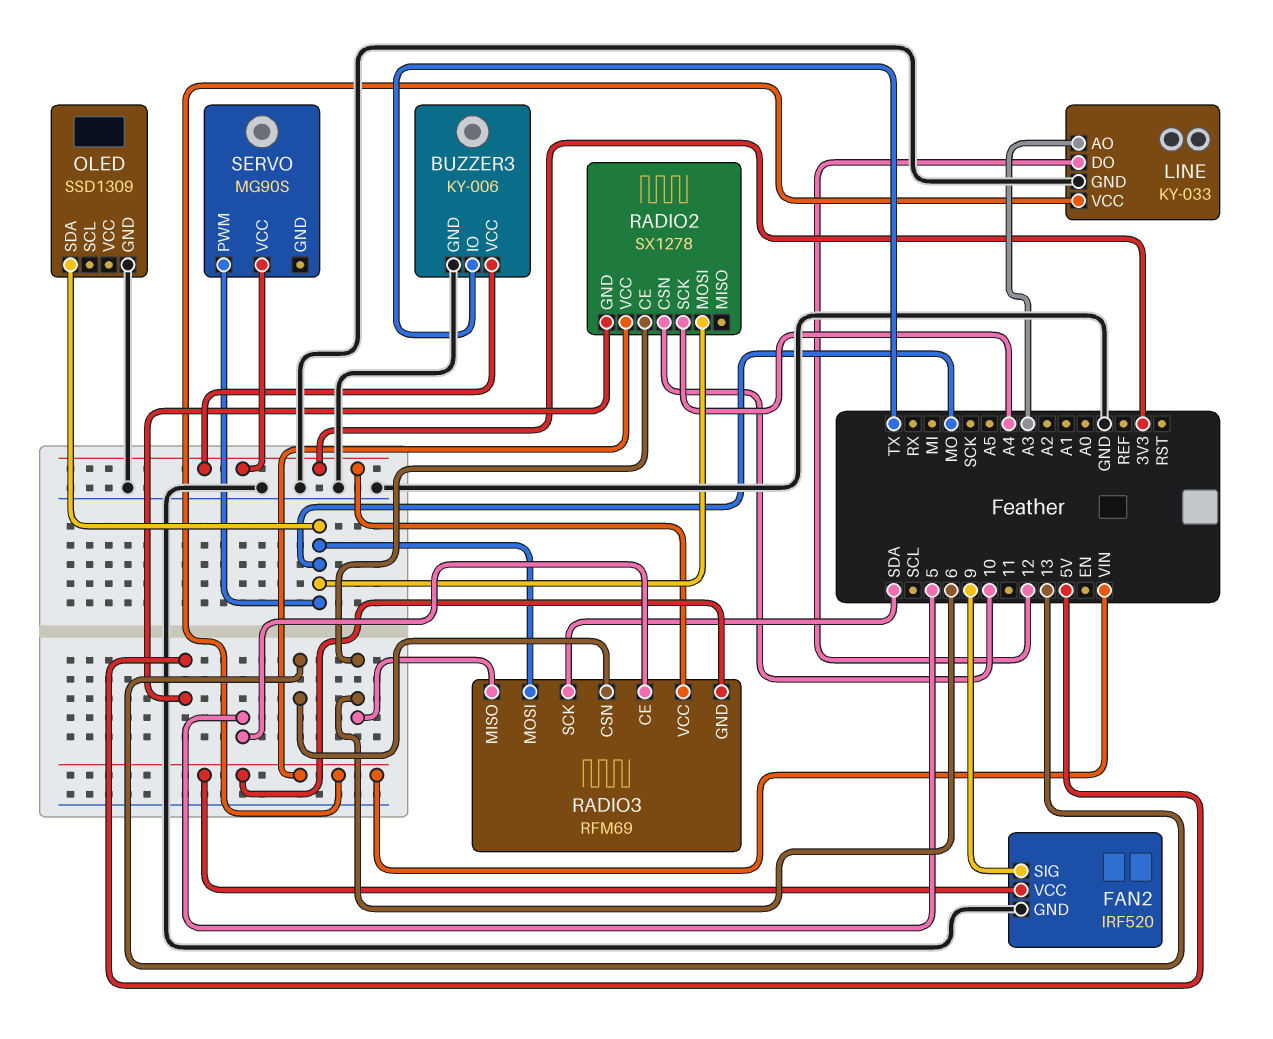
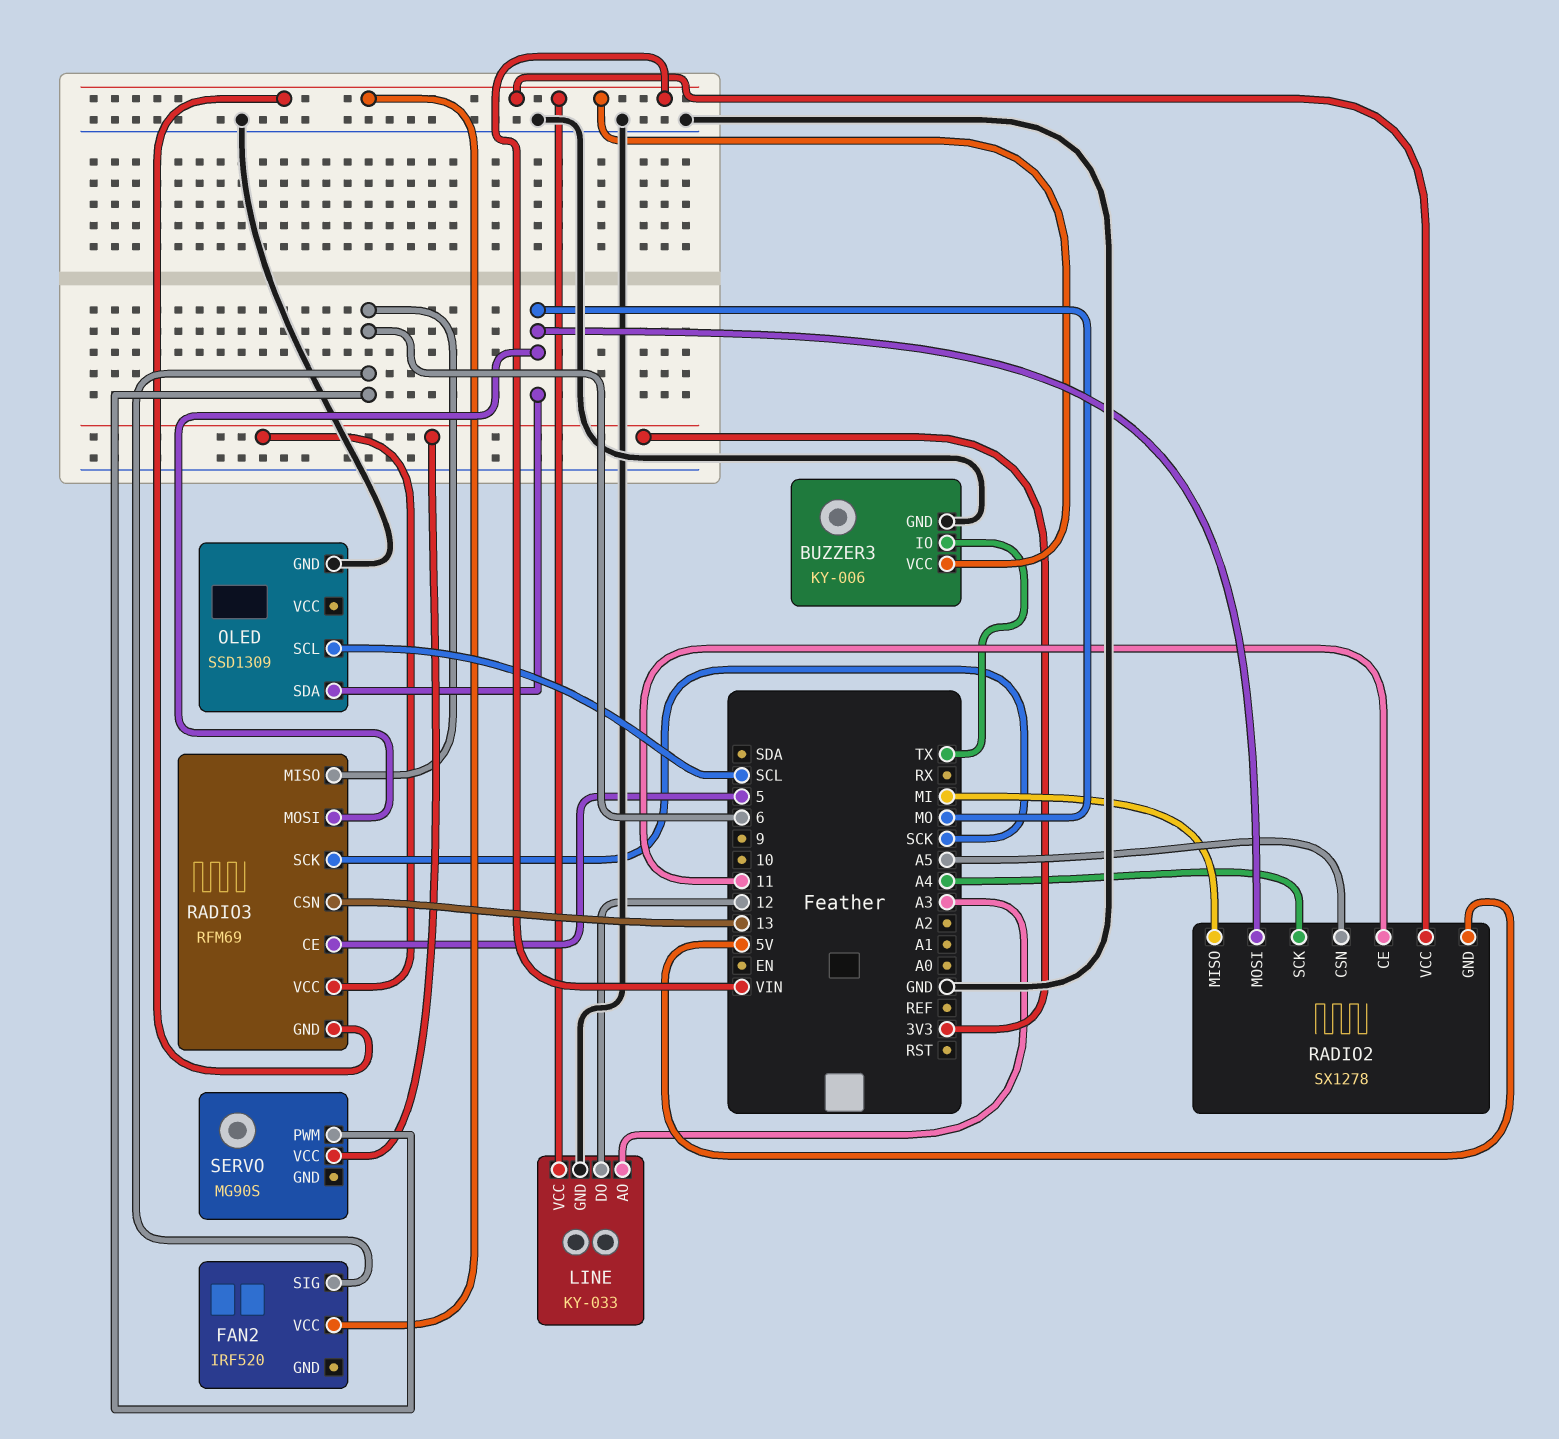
BUZZER3 pin VCC: 3V3 -> VIN
FAN2 pin GND: GND -> none
FAN2 pin SIG: 9 -> 6
OLED pin SCL: none -> SCL
RADIO2 pin CE: 6 -> 11
RADIO2 pin CSN: 10 -> A5
RADIO2 pin MISO: none -> MI
RADIO3 pin SCK: SDA -> SCK
SERVO pin PWM: MO -> 6

